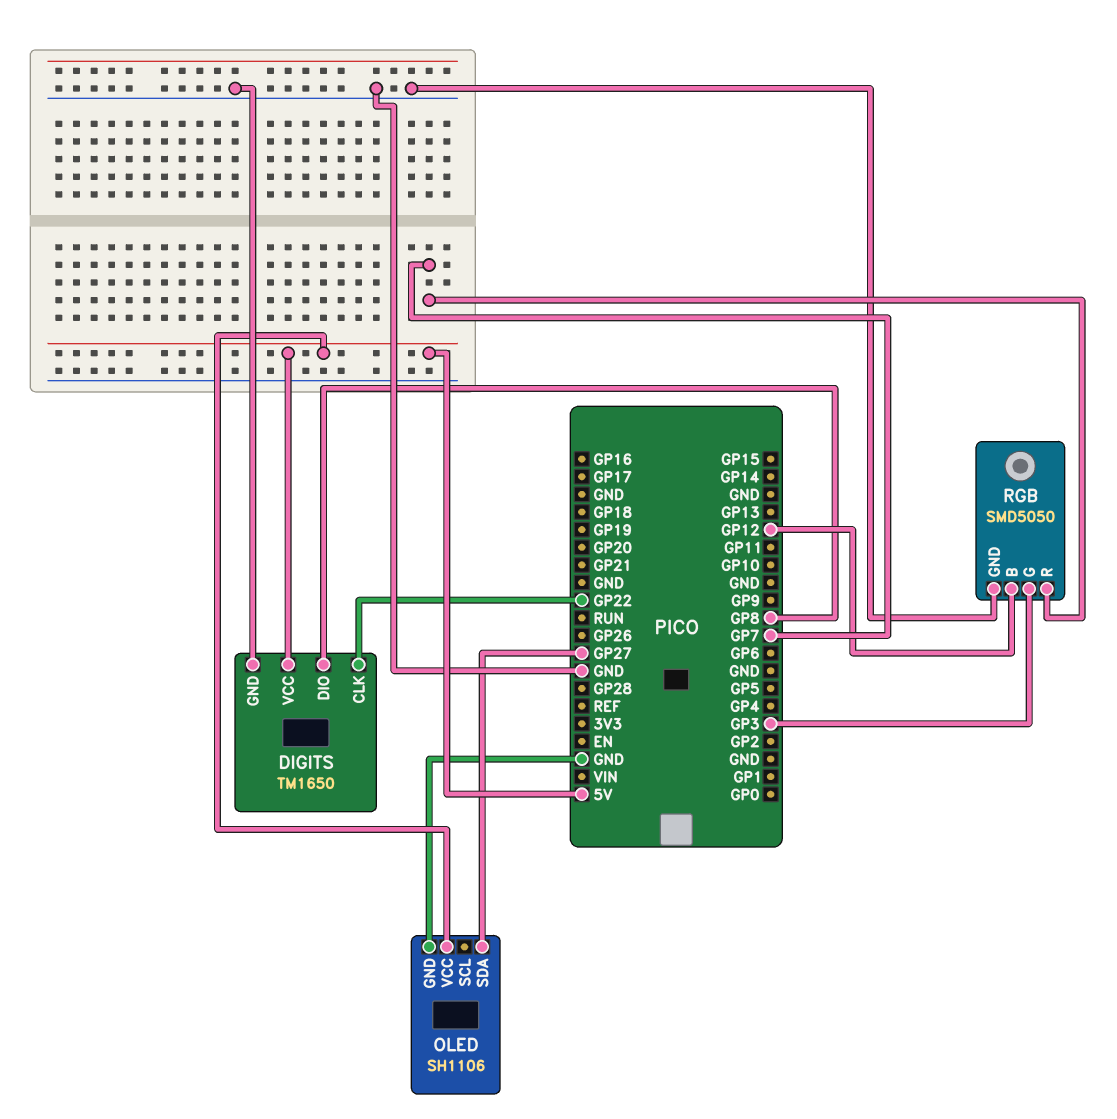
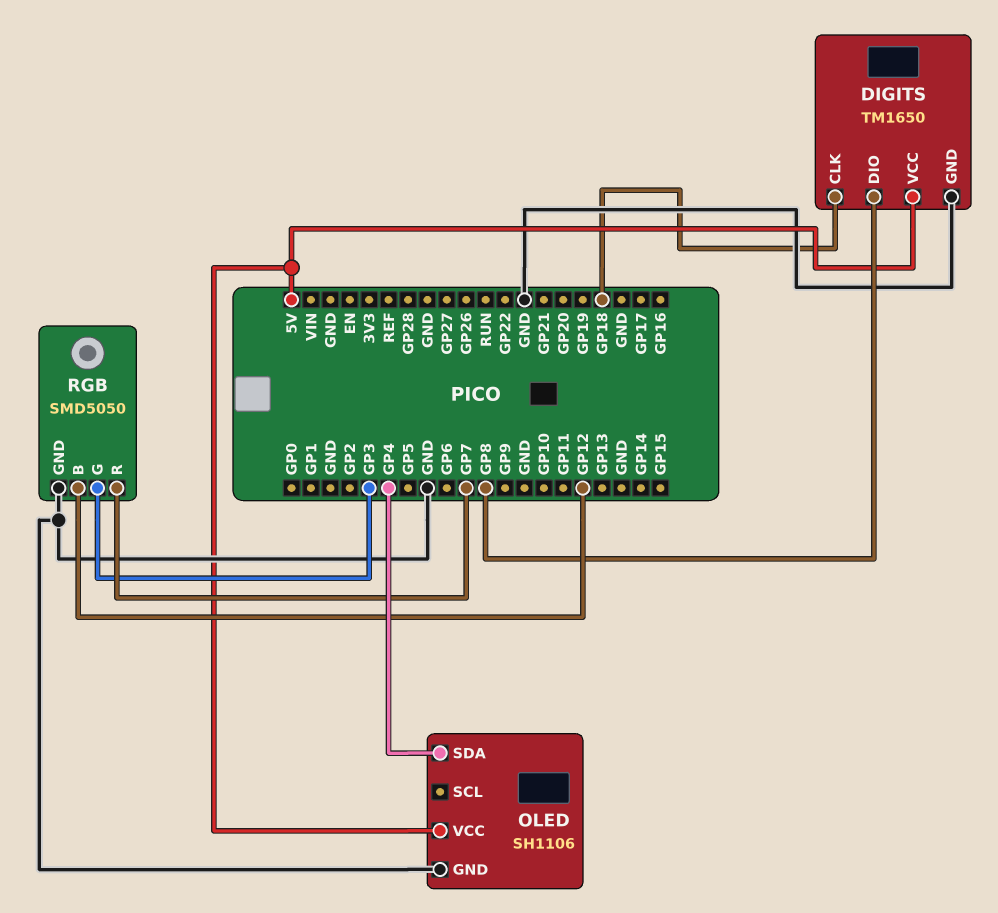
DIGITS pin CLK: GP22 -> GP18
OLED pin SDA: GP27 -> GP4

